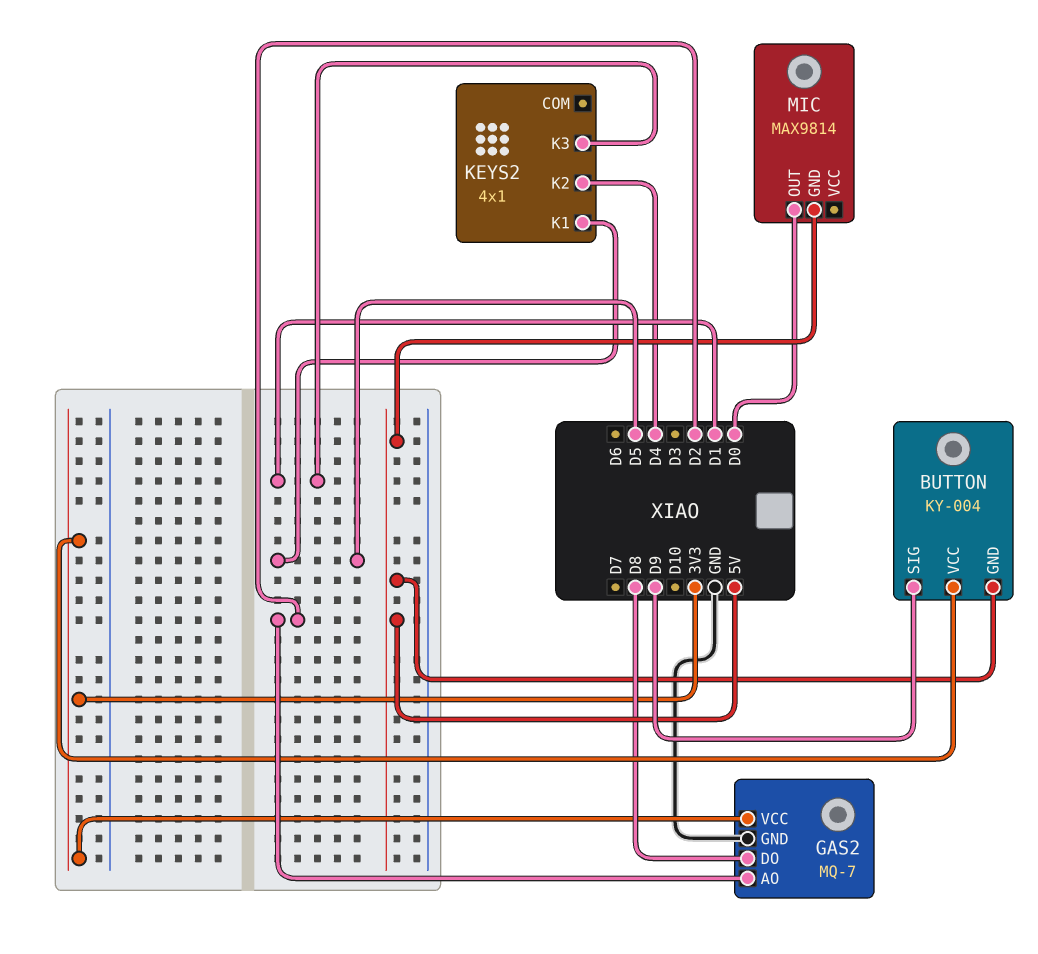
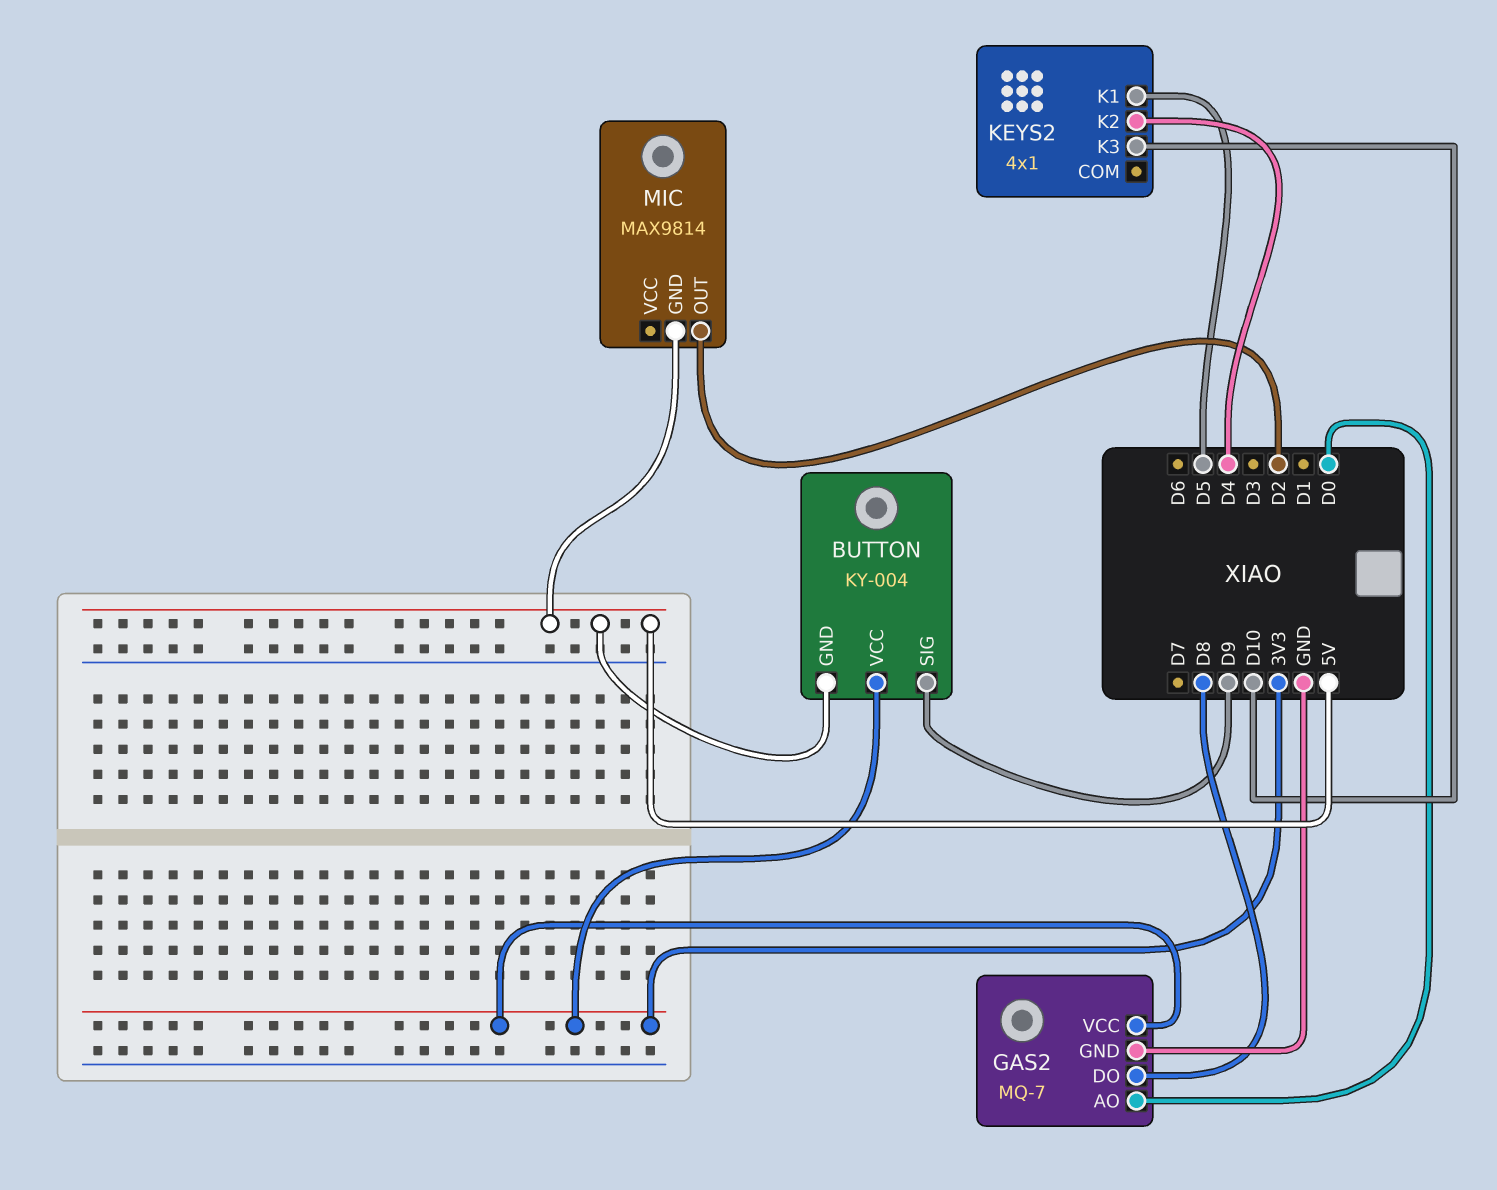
GAS2 pin AO: D2 -> D0
KEYS2 pin K3: D1 -> D10
MIC pin OUT: D0 -> D2

